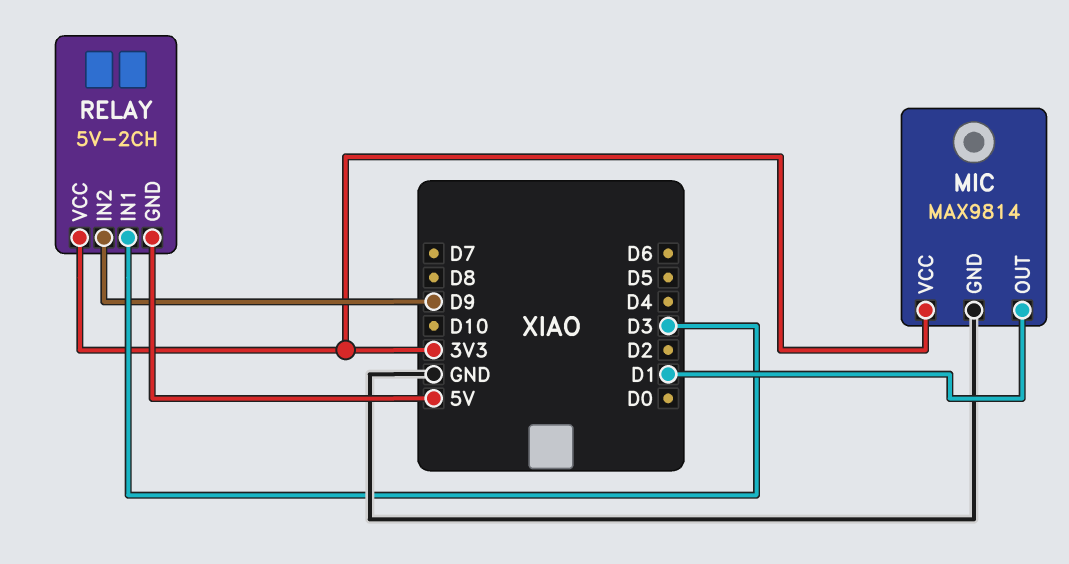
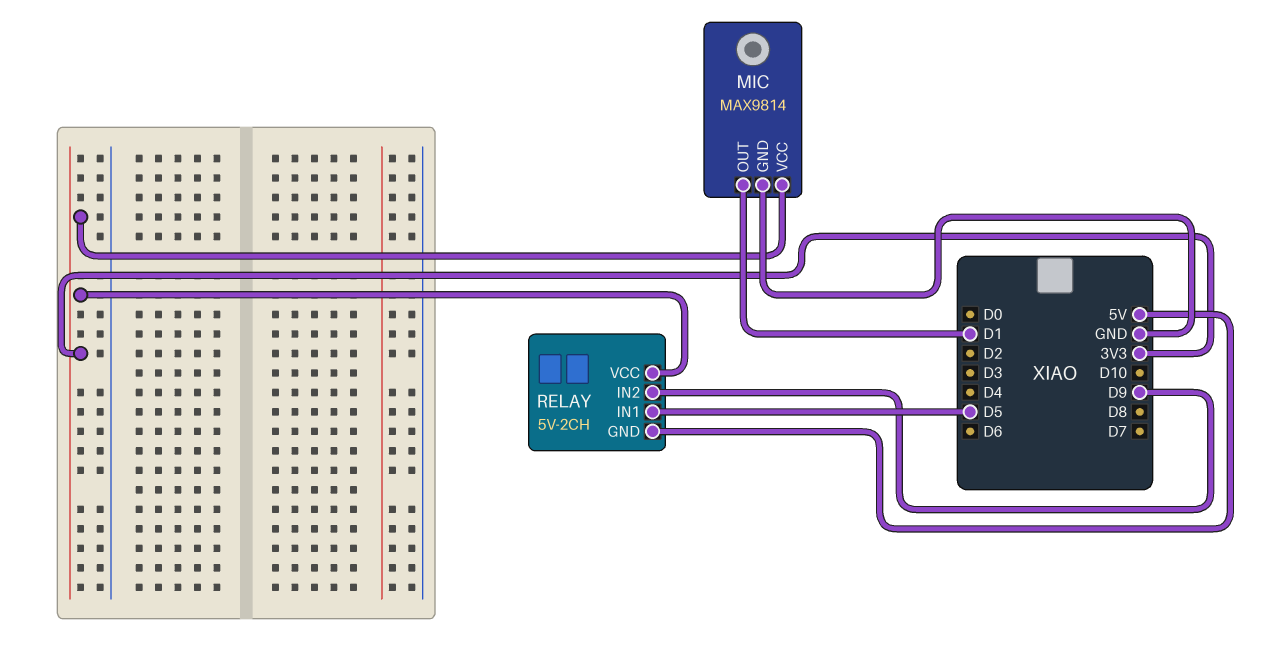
RELAY pin IN1: D3 -> D5

